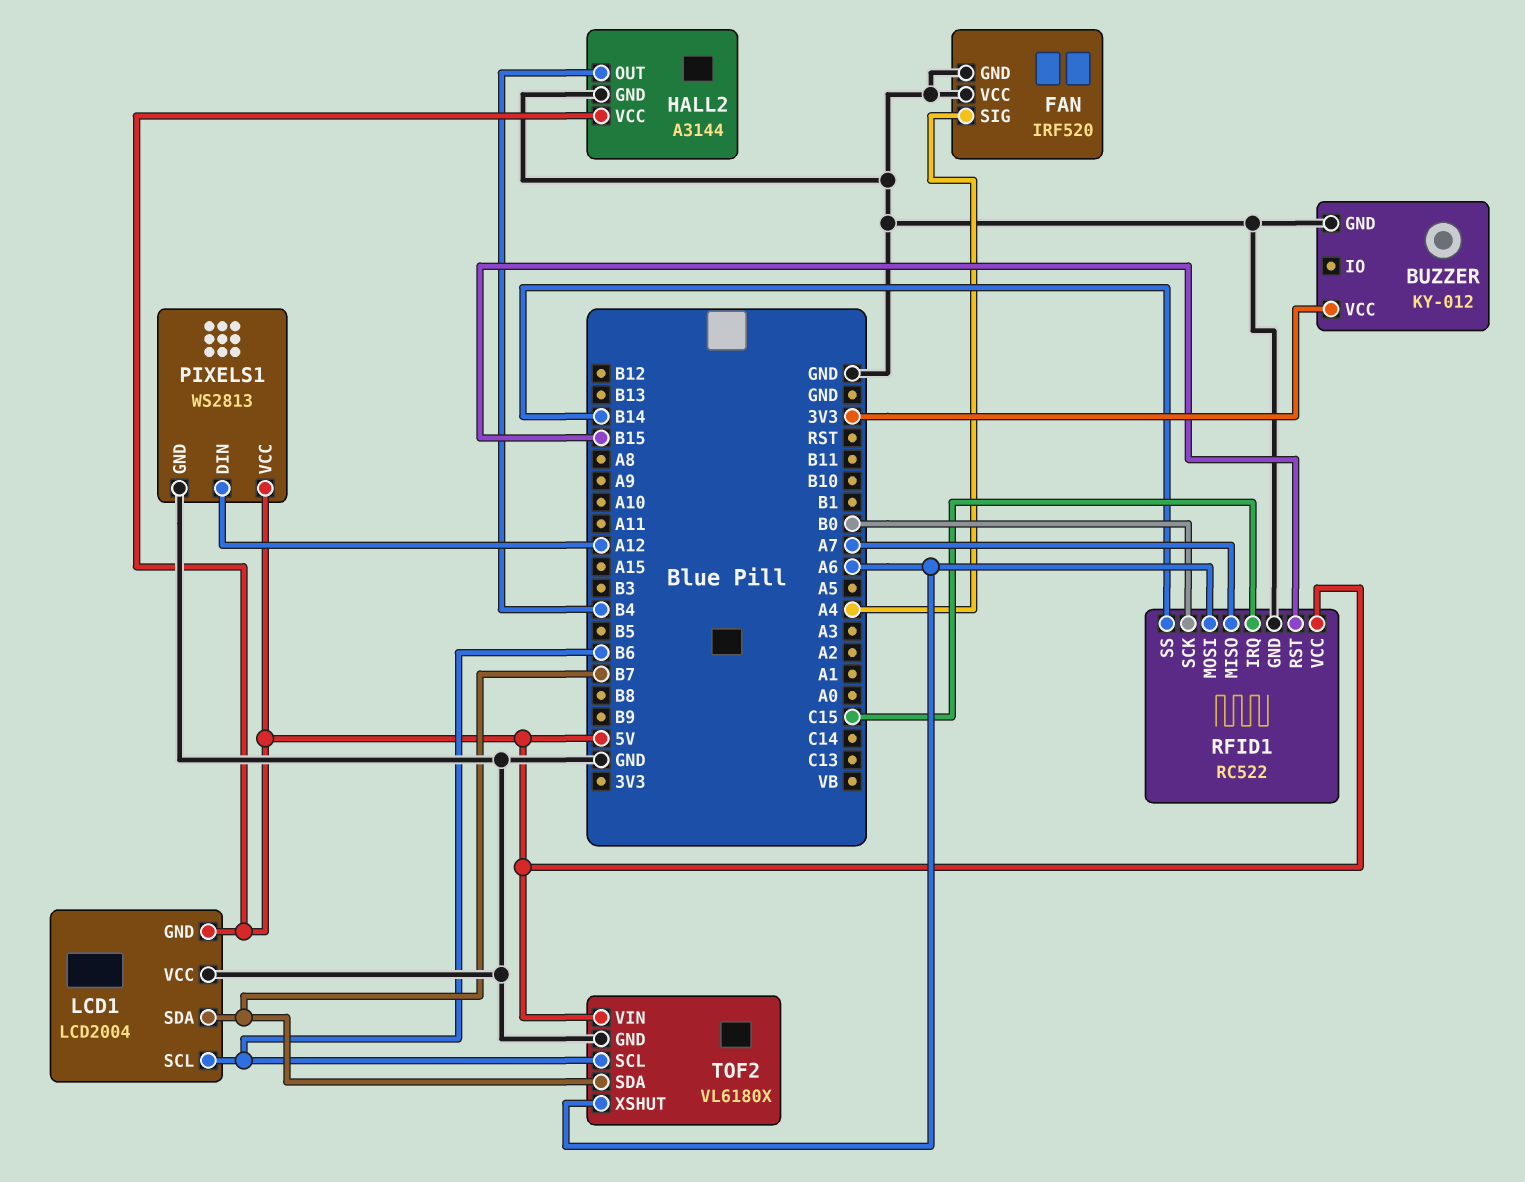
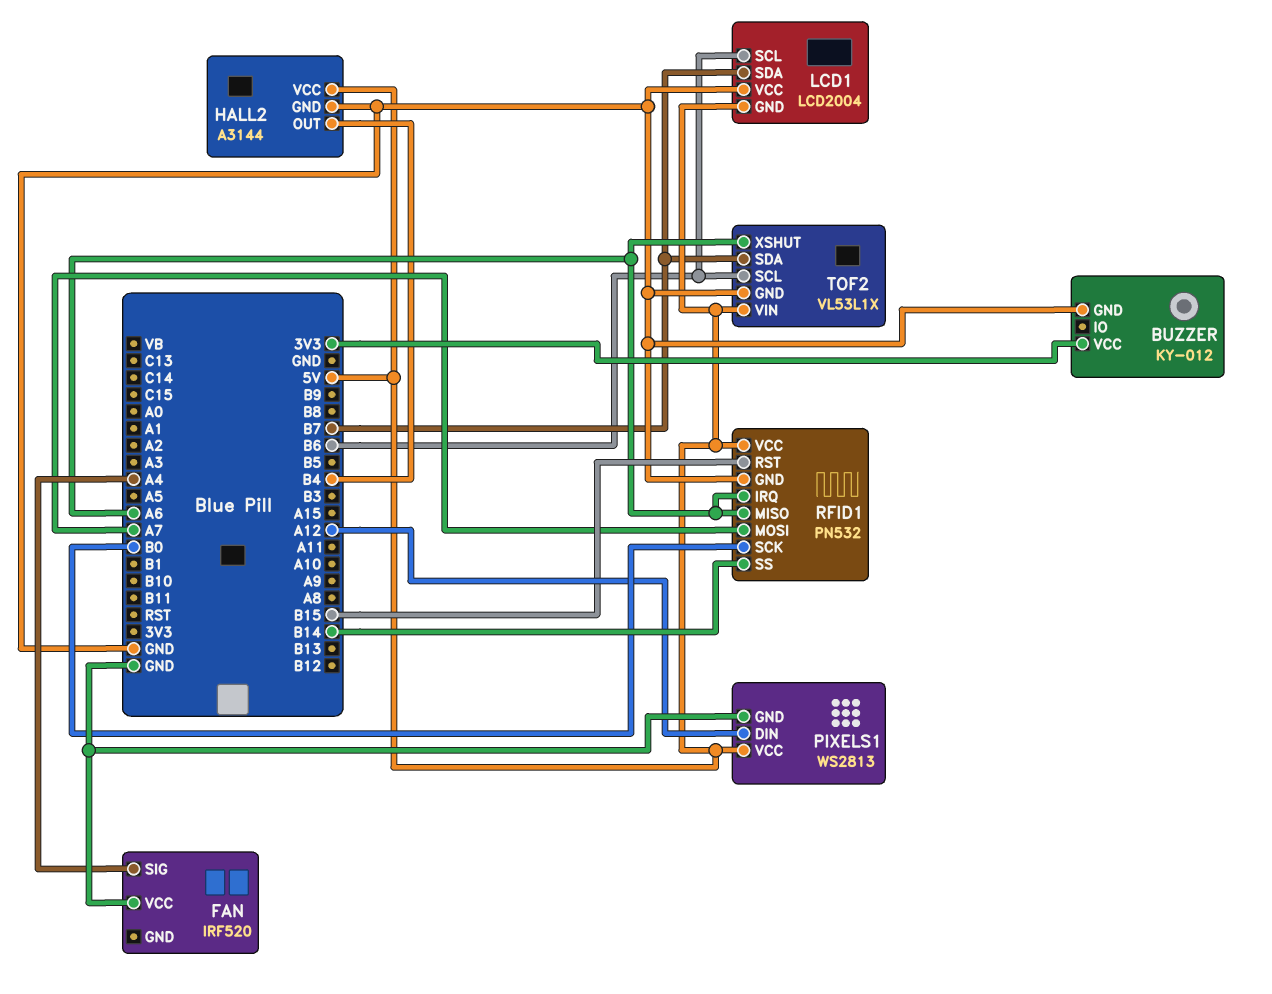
FAN pin GND: GND -> none
RFID1: RC522 -> PN532
RFID1 pin IRQ: C15 -> A6
RFID1 pin MISO: A7 -> A6
RFID1 pin MOSI: A6 -> A7
TOF2: VL6180X -> VL53L1X

